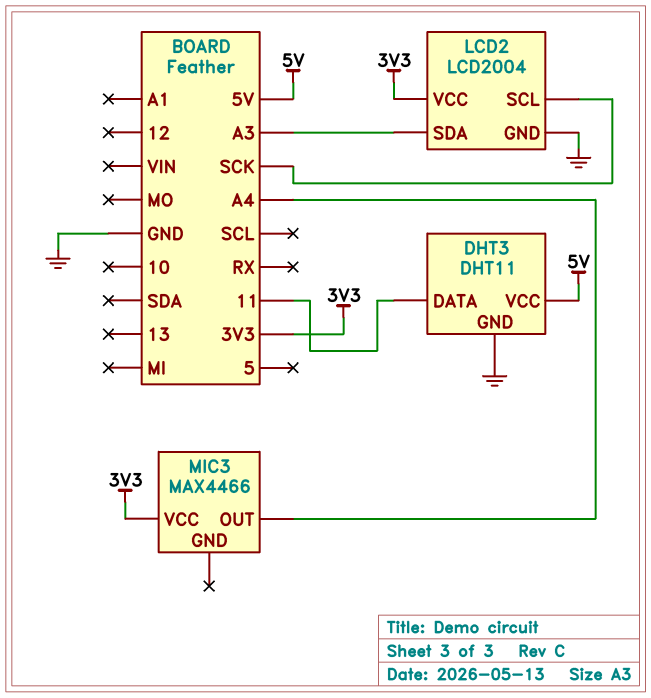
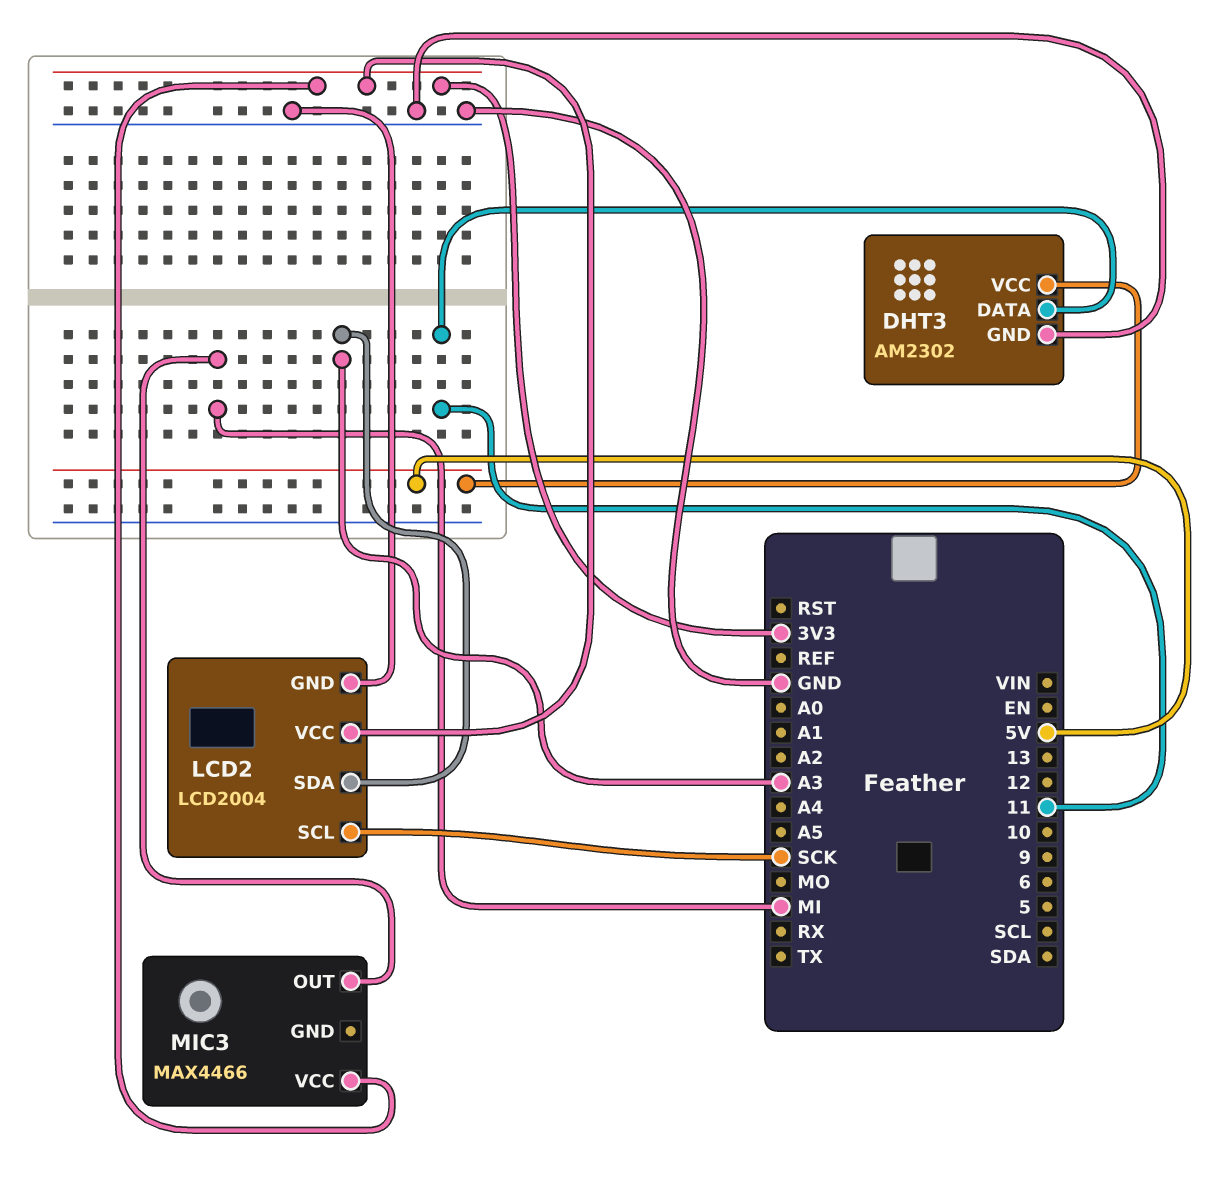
DHT3: DHT11 -> AM2302
MIC3 pin OUT: A4 -> MI

